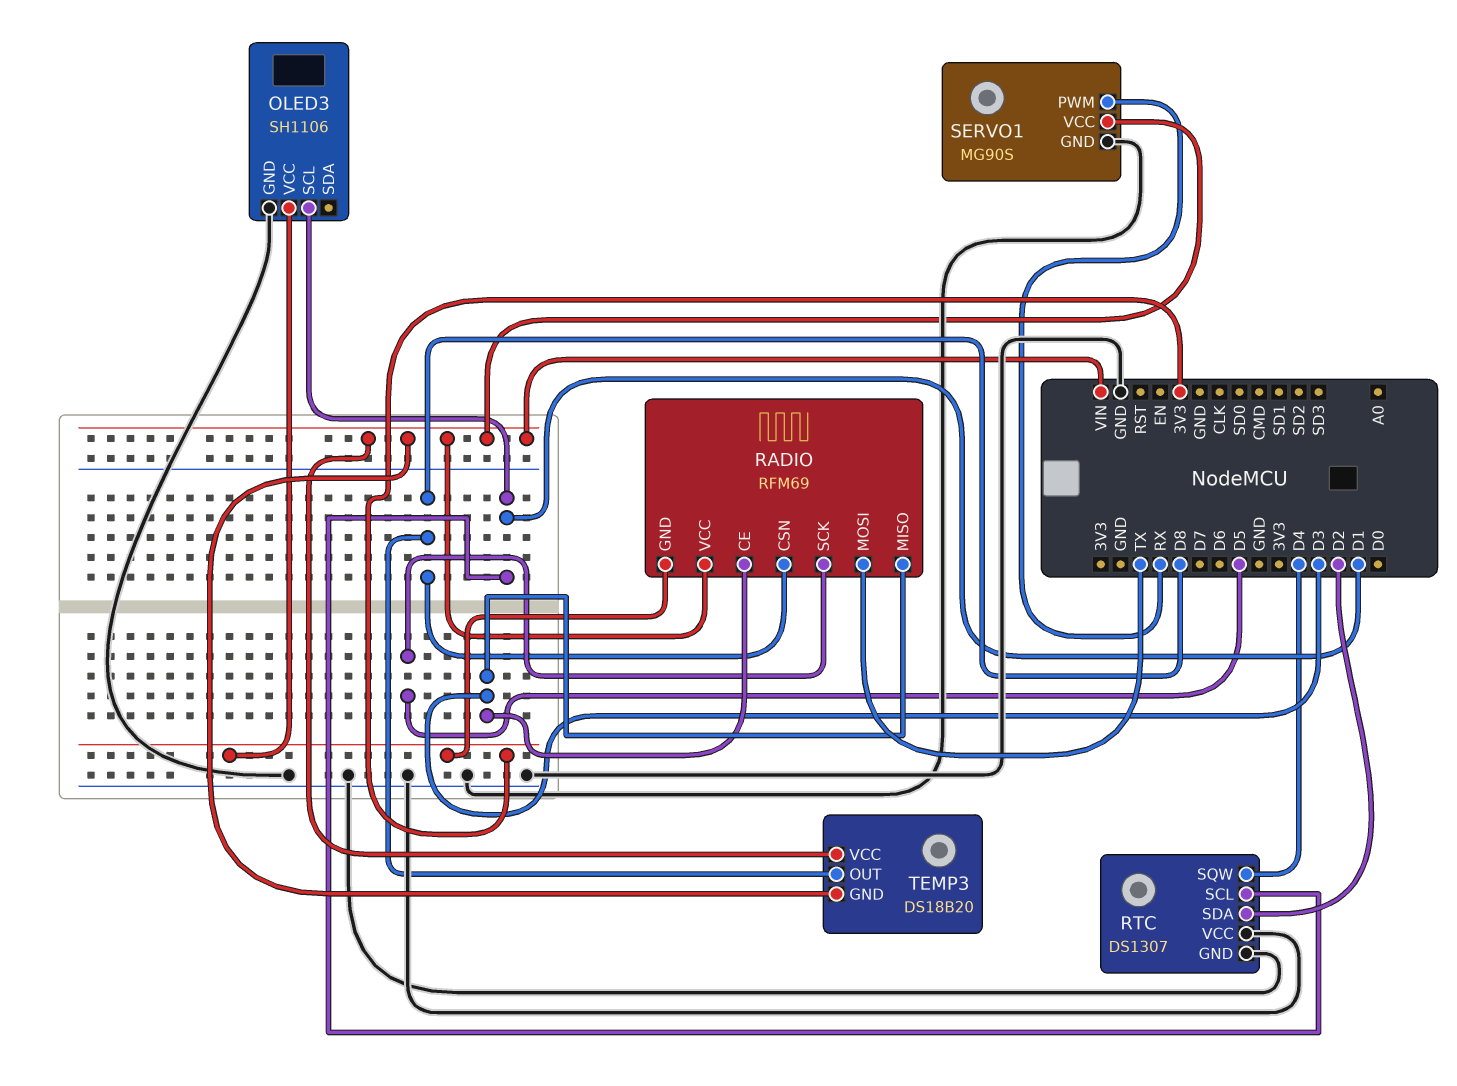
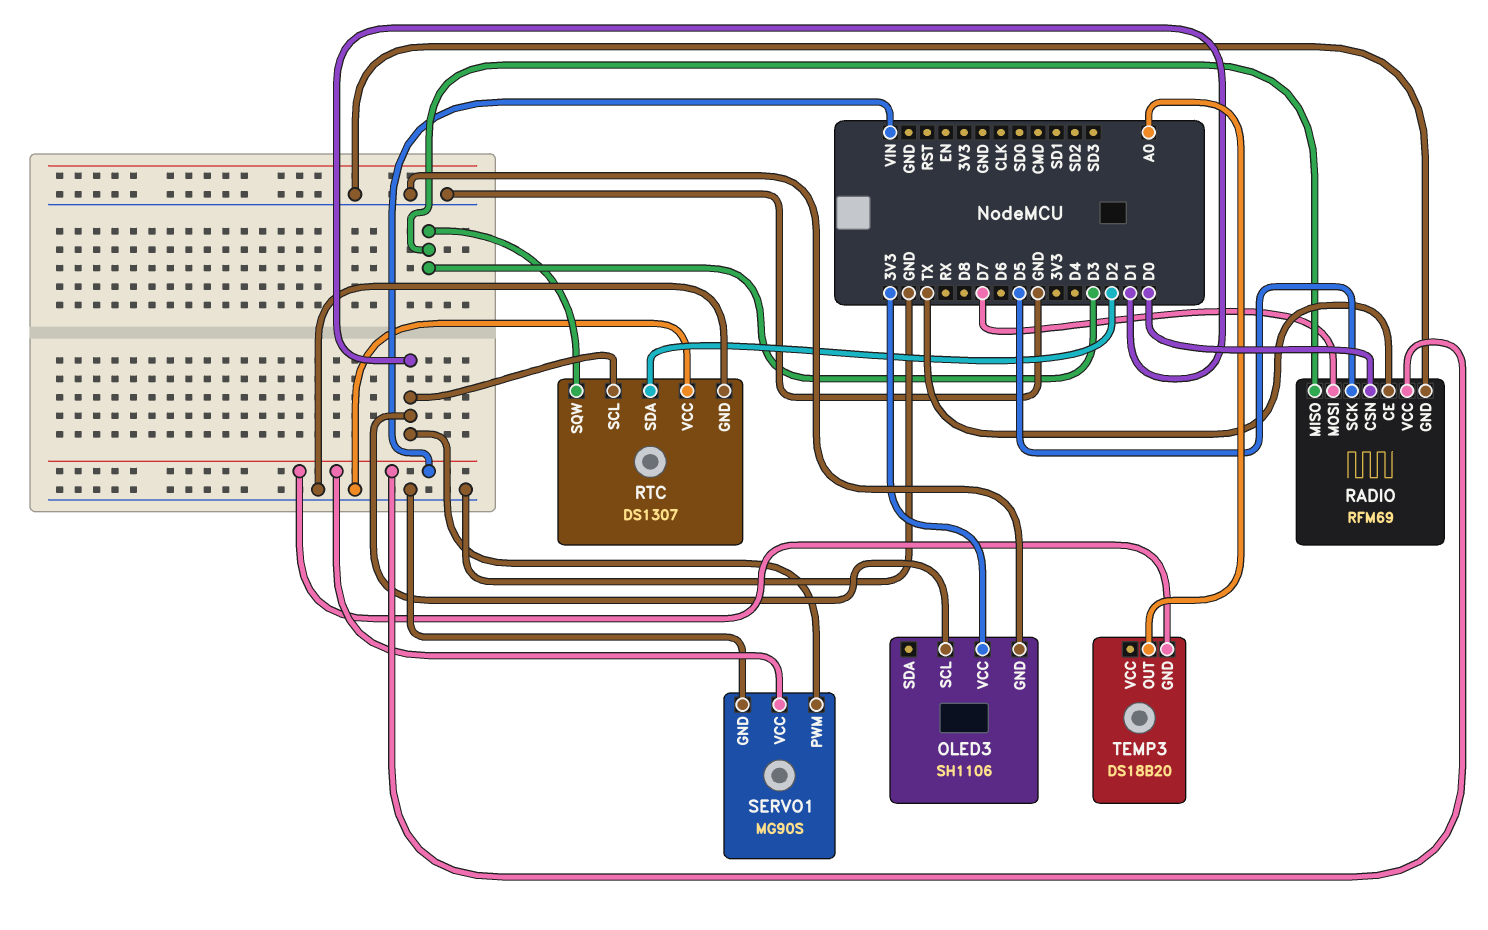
RADIO pin CE: D3 -> TX
RADIO pin CSN: D8 -> D0
RADIO pin GND: 3V3 -> GND
RADIO pin MOSI: TX -> D7
RTC pin SQW: D4 -> D3
SERVO1 pin PWM: RX -> D1
TEMP3 pin OUT: D8 -> A0
TEMP3 pin VCC: VIN -> none

